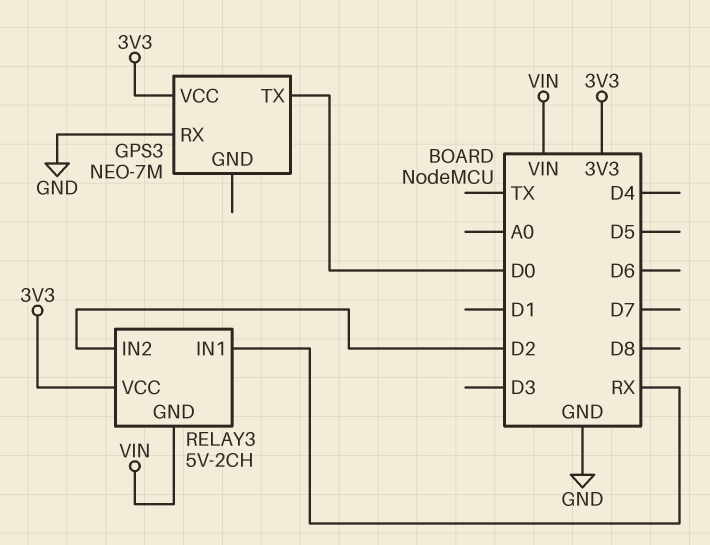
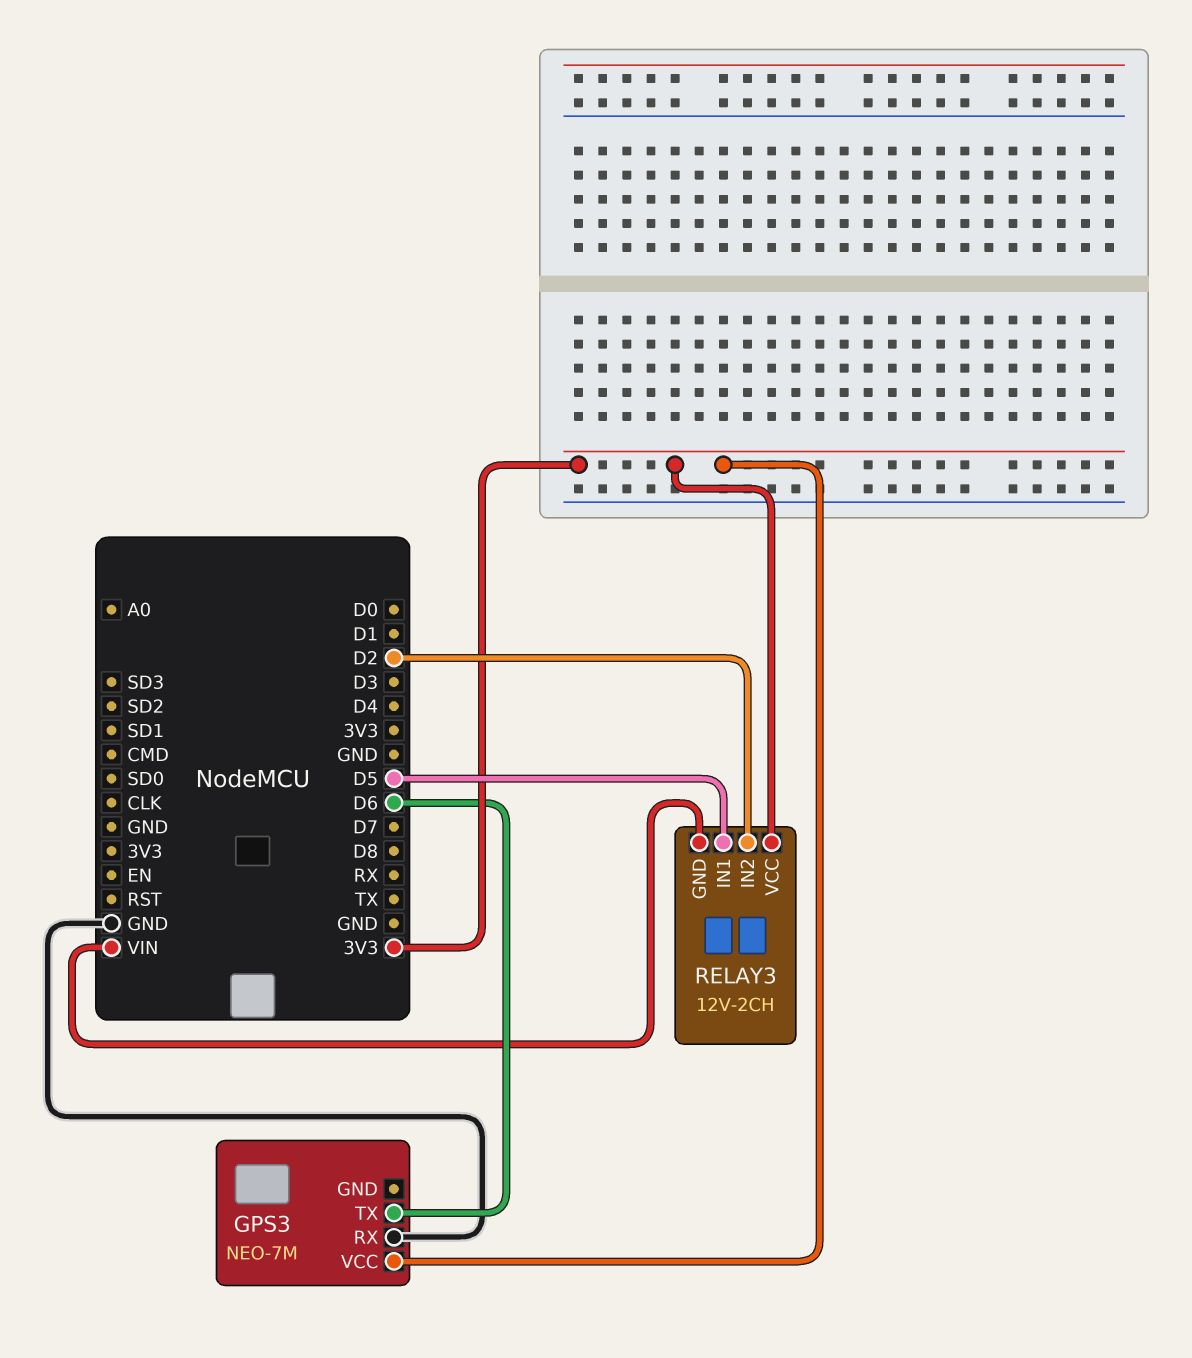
GPS3 pin TX: D0 -> D6
RELAY3: 5V-2CH -> 12V-2CH
RELAY3 pin IN1: RX -> D5

